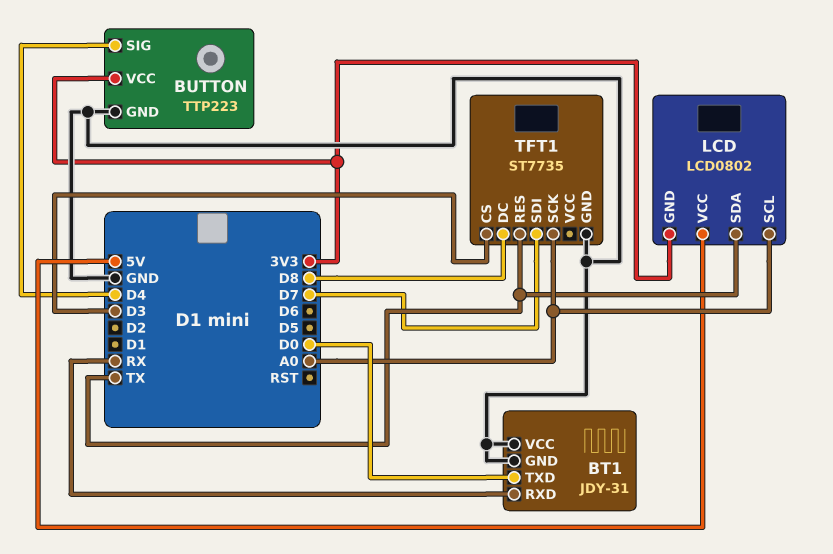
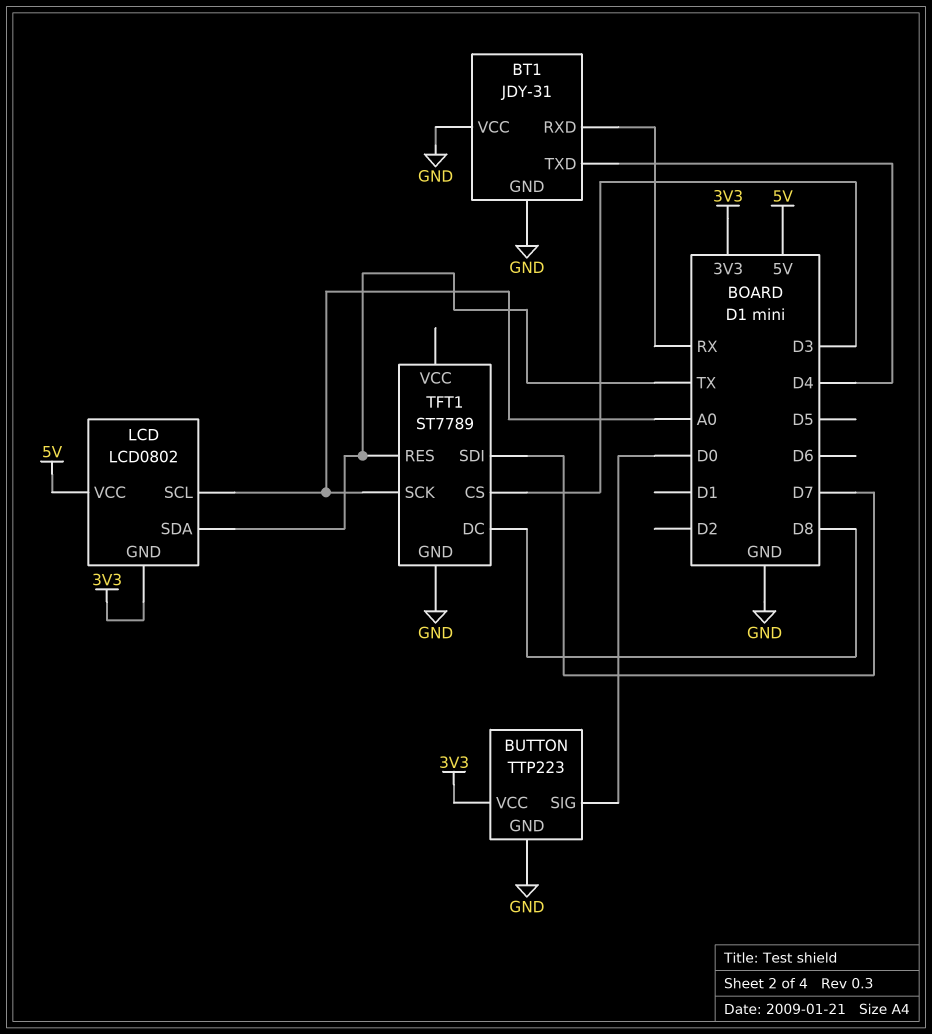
BT1 pin TXD: D0 -> D4
BUTTON pin SIG: D4 -> D0
TFT1: ST7735 -> ST7789

